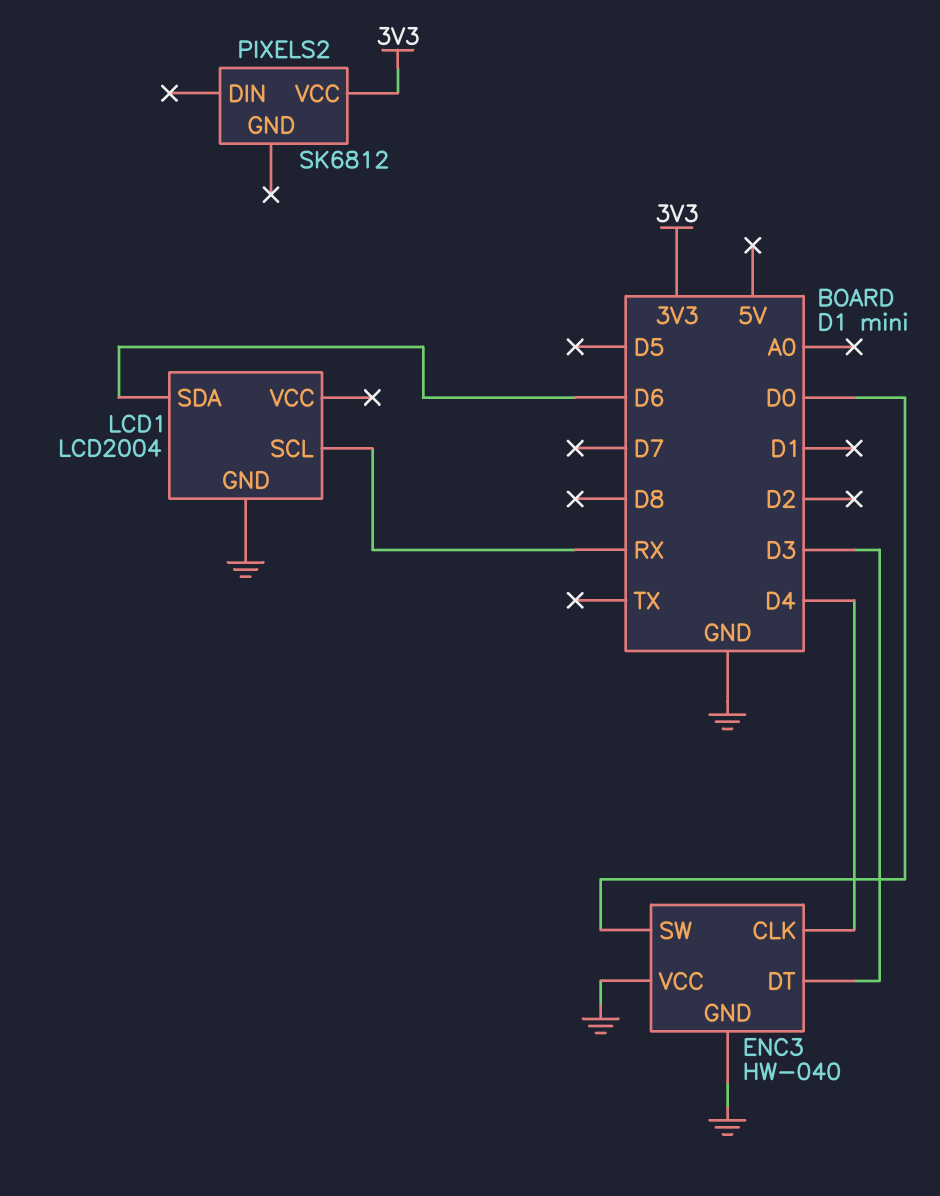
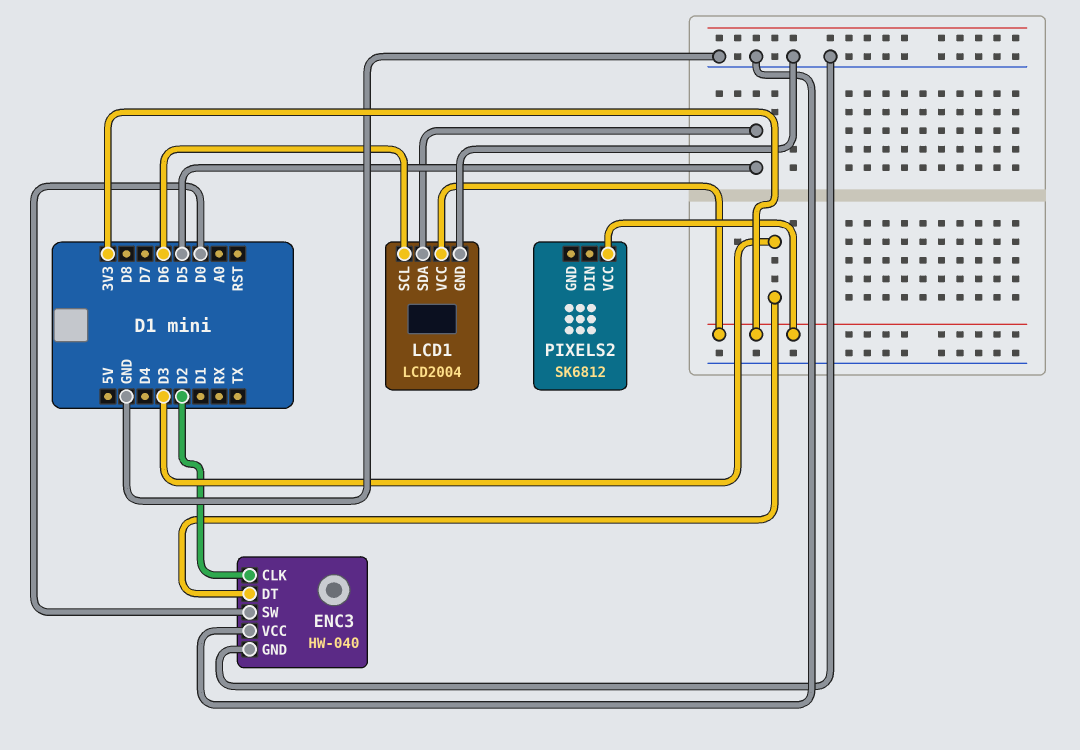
ENC3 pin CLK: D4 -> D2
LCD1 pin SCL: RX -> D6
LCD1 pin SDA: D6 -> D5
LCD1 pin VCC: none -> 3V3

